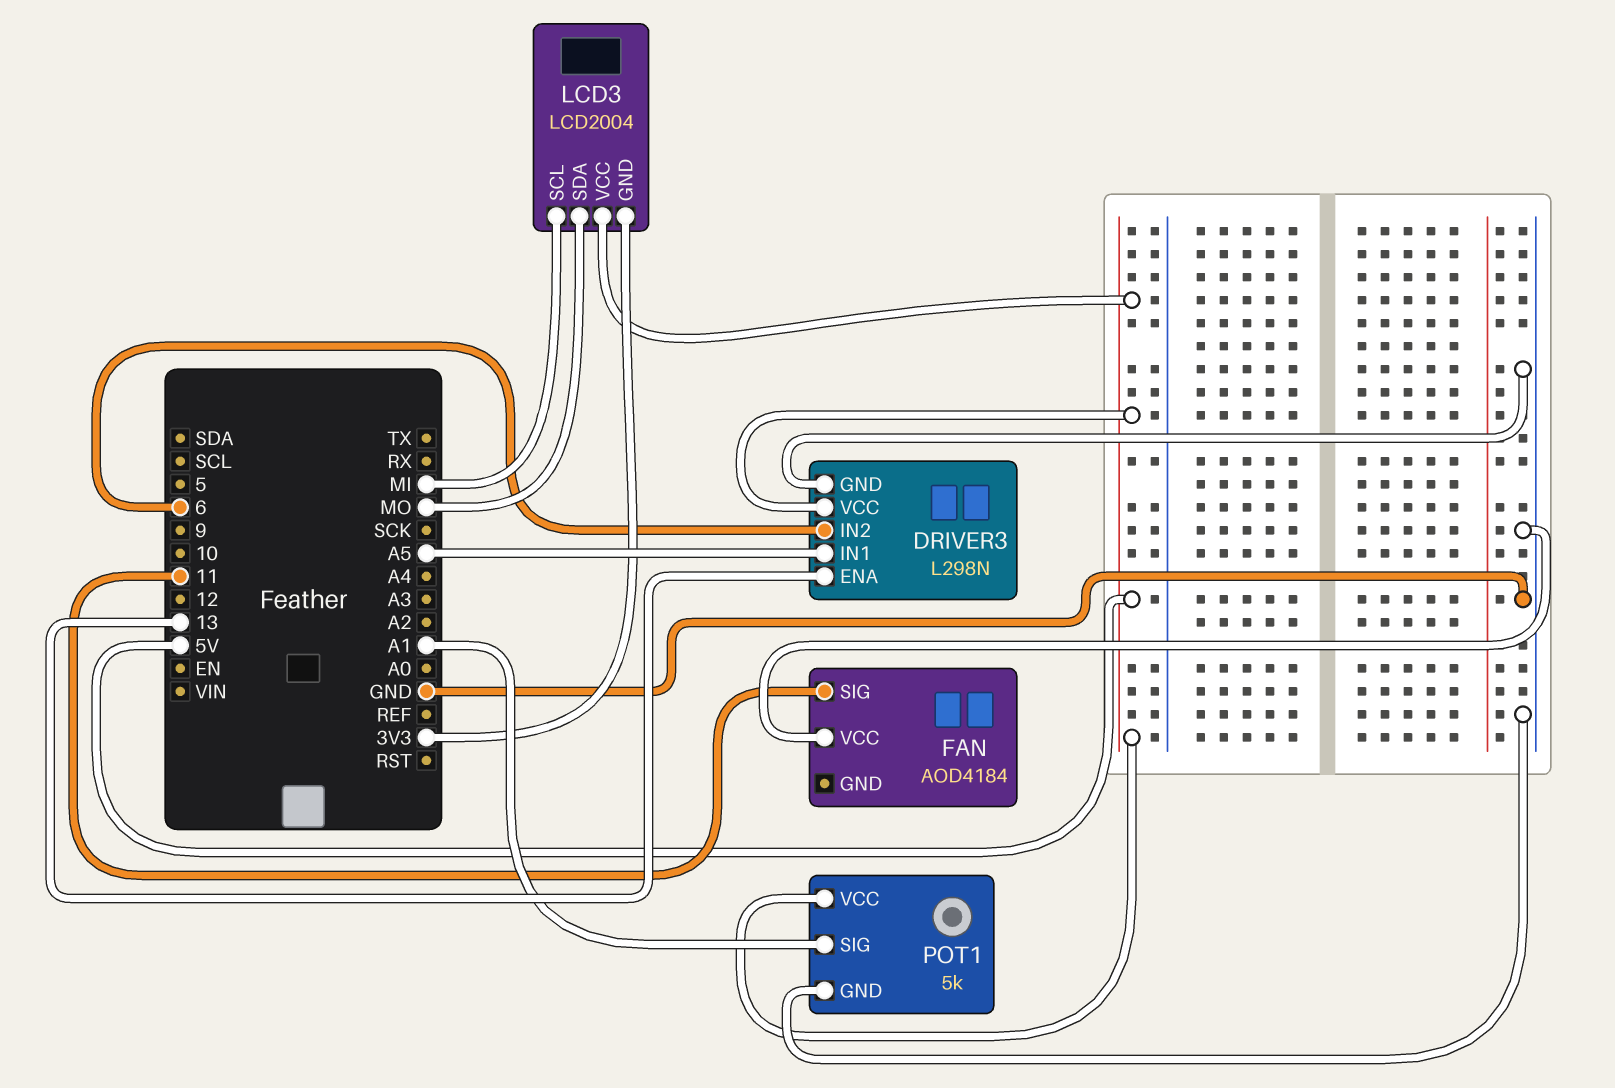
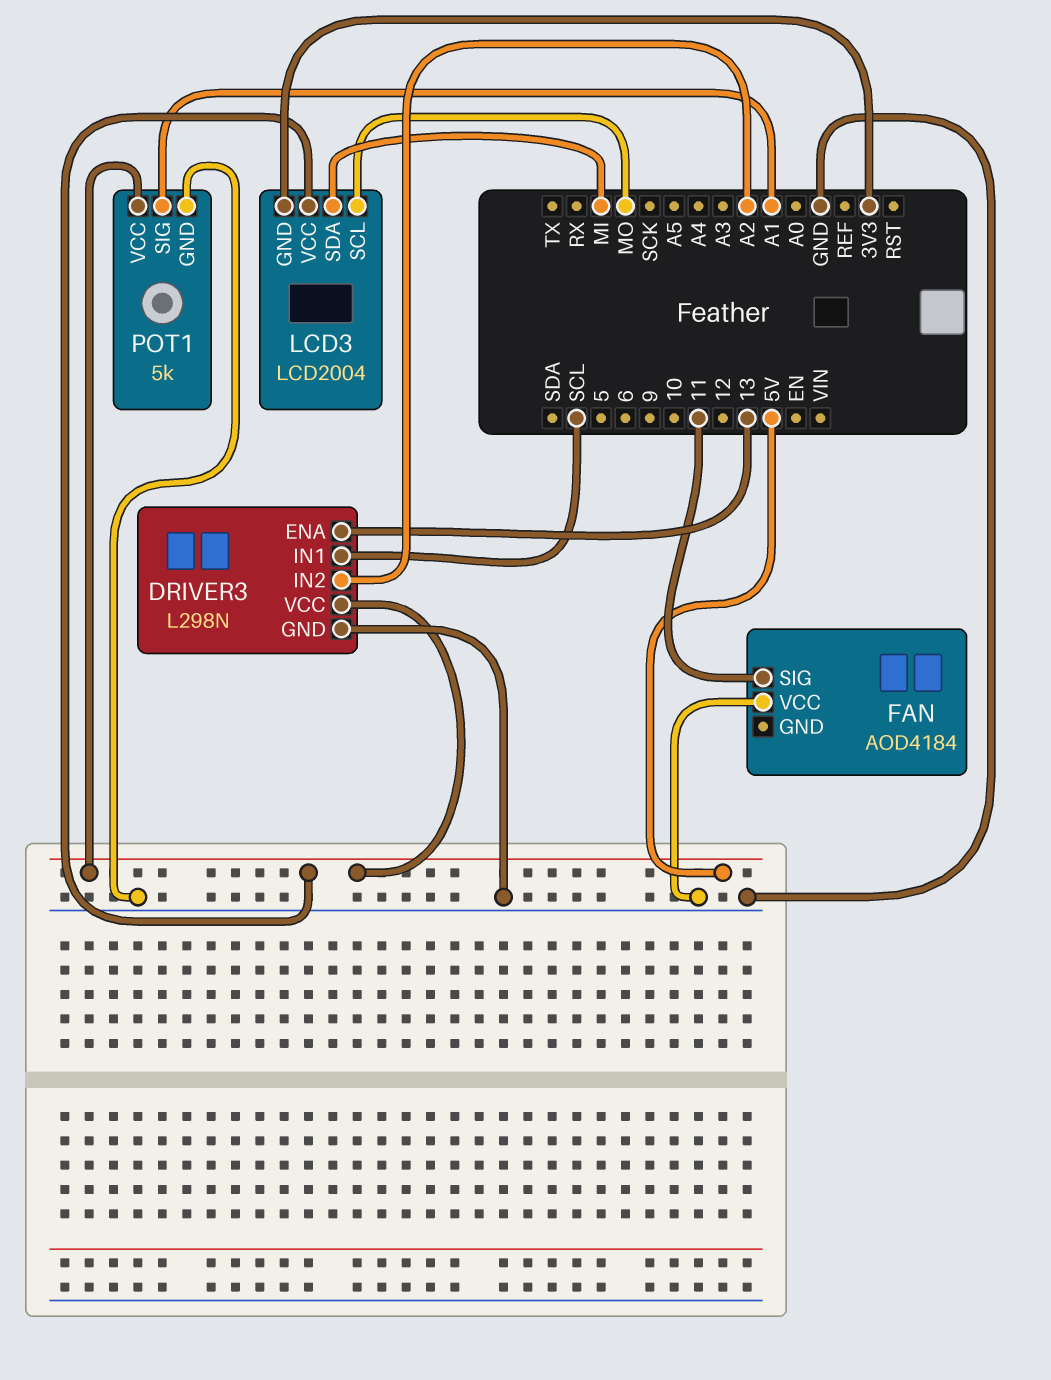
DRIVER3 pin IN1: A5 -> SCL
DRIVER3 pin IN2: 6 -> A2
LCD3 pin SCL: MI -> MO
LCD3 pin SDA: MO -> MI

